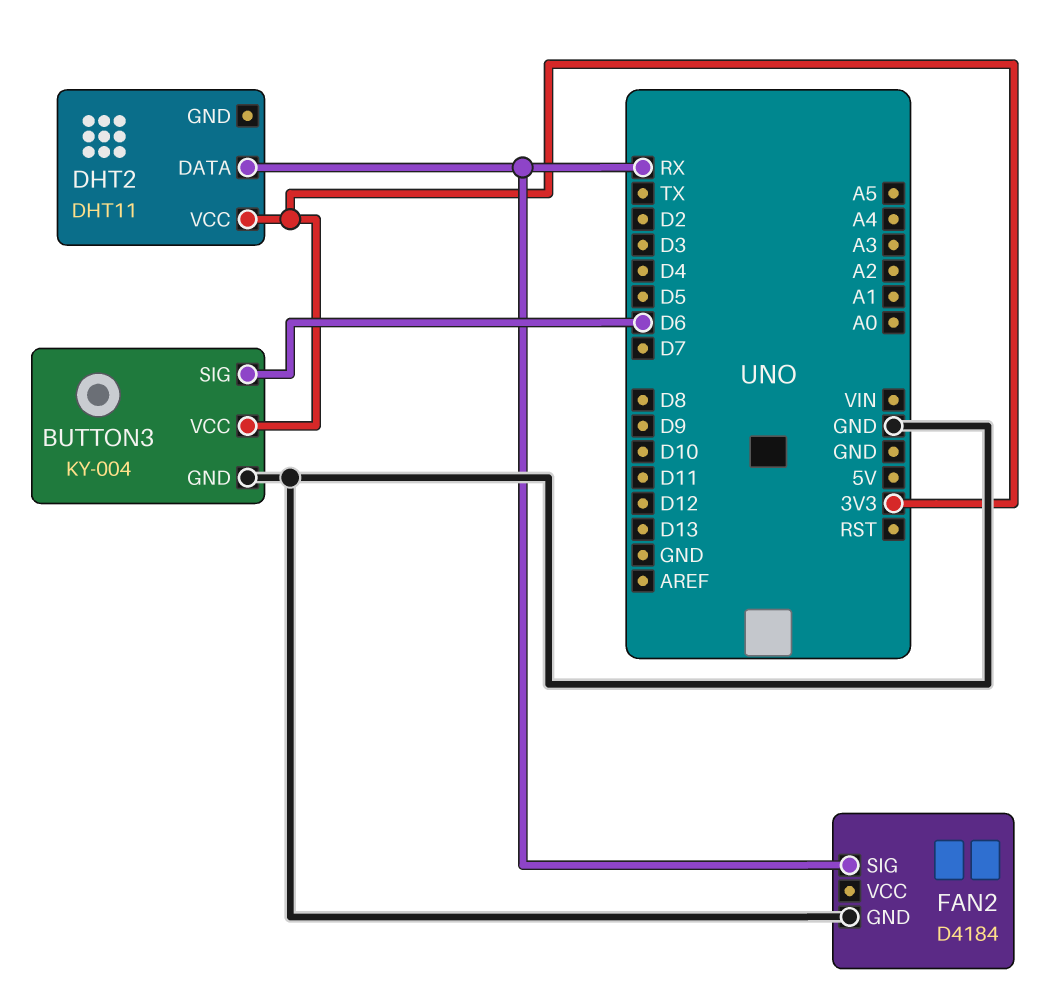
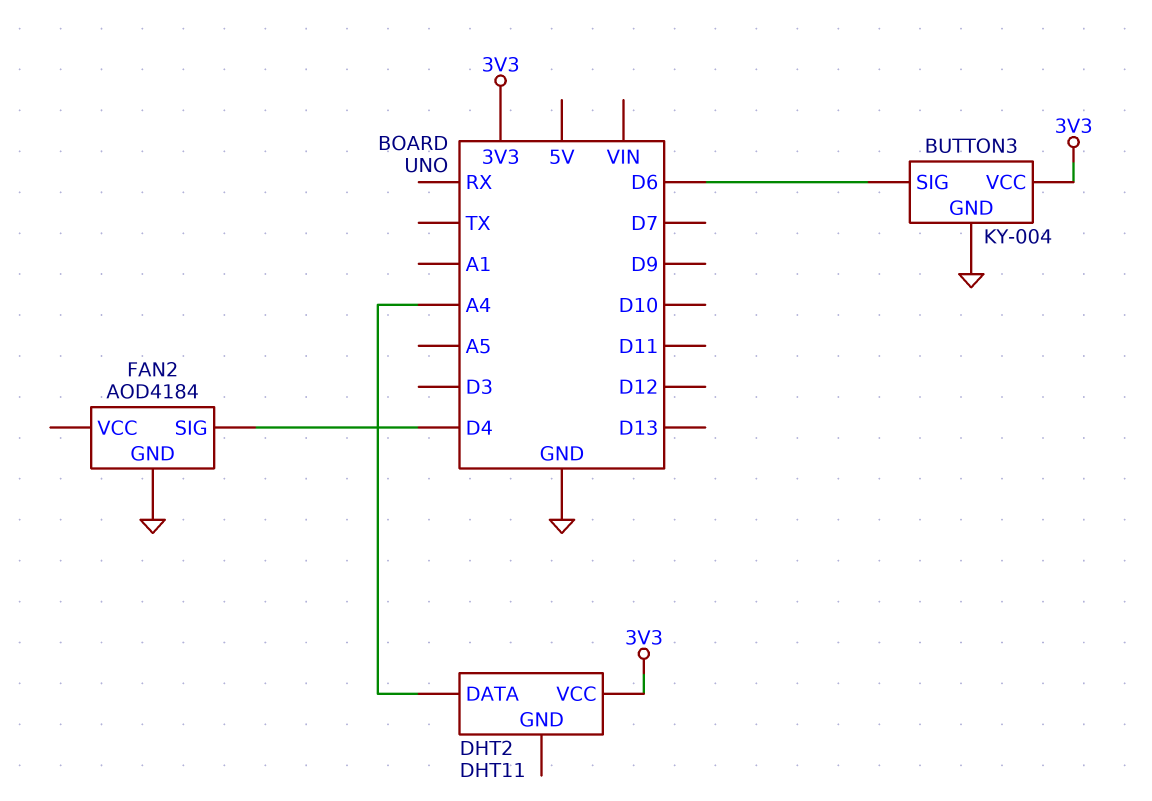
DHT2 pin DATA: RX -> A4
FAN2: D4184 -> AOD4184
FAN2 pin SIG: RX -> D4

